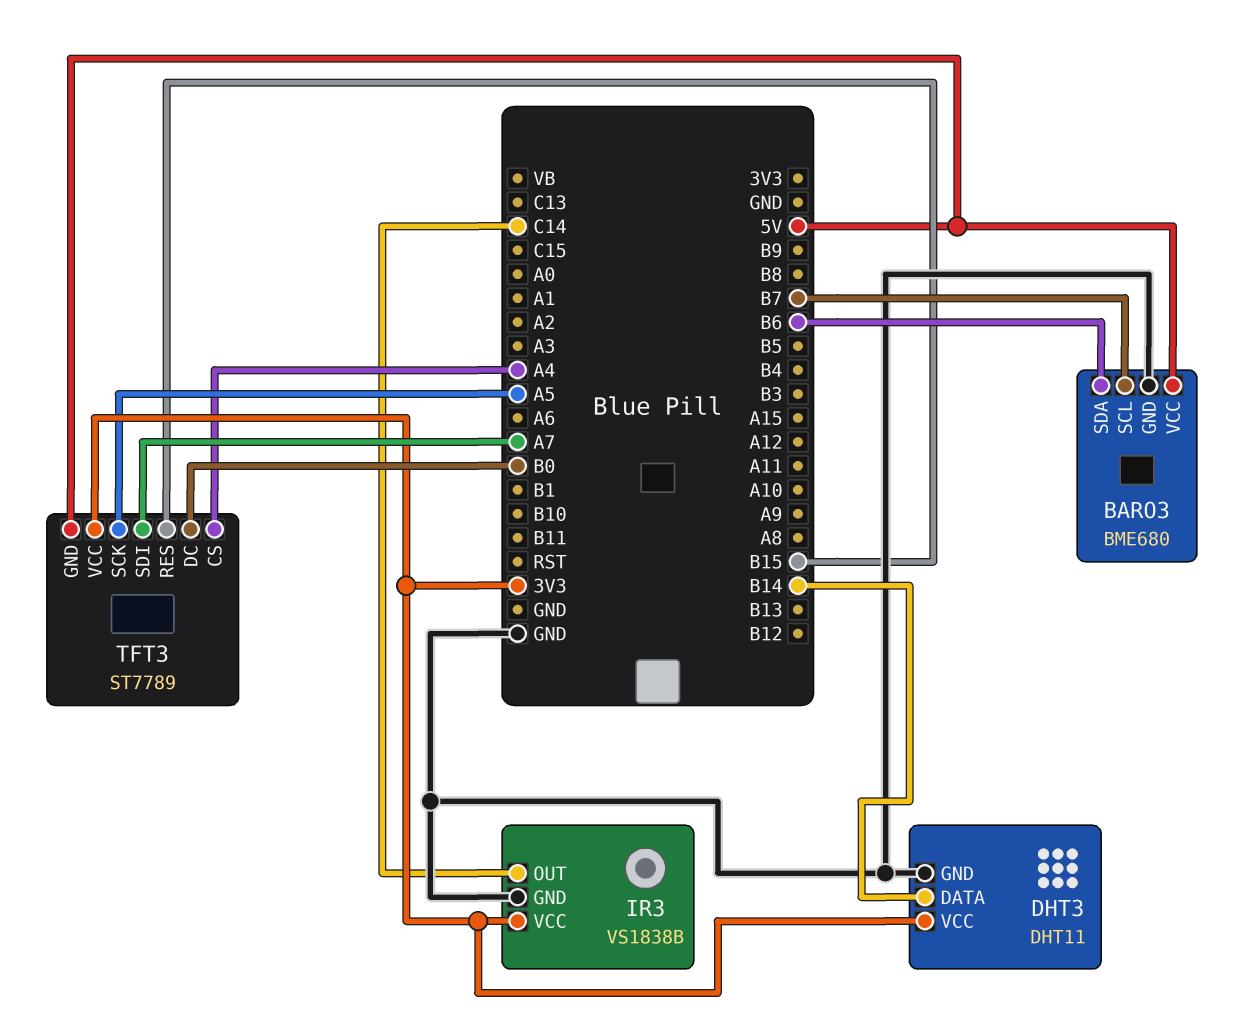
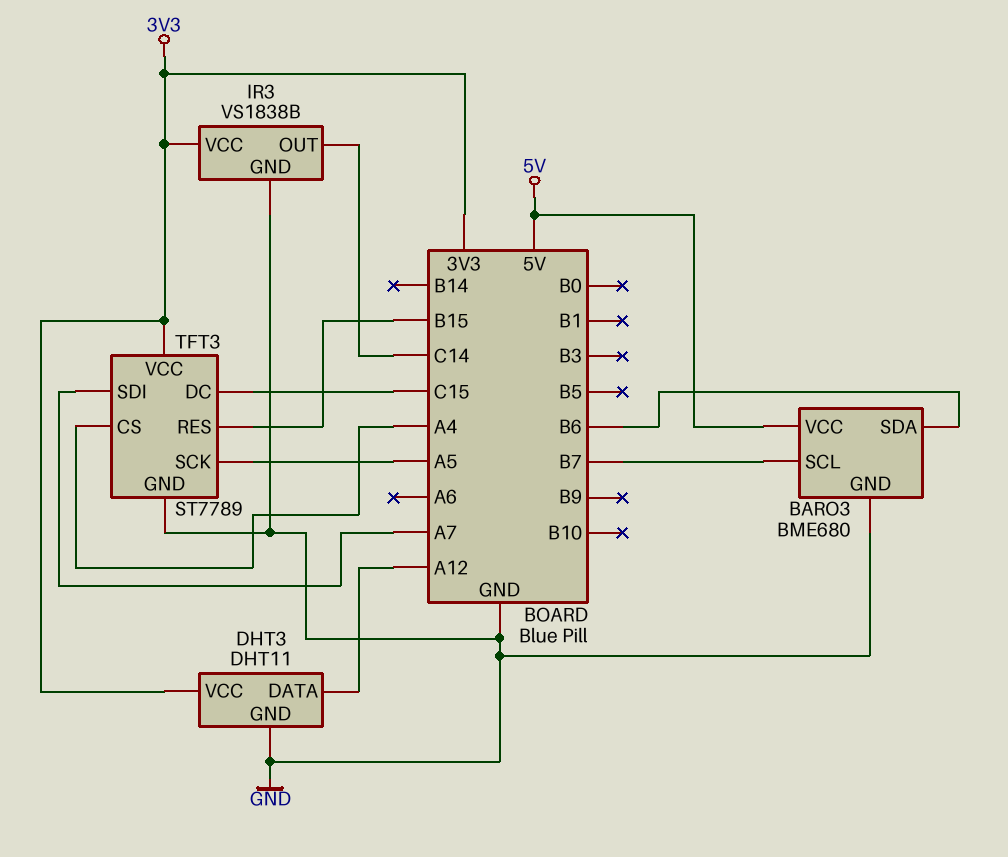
DHT3 pin DATA: B14 -> A12
TFT3 pin DC: B0 -> C15
TFT3 pin GND: 5V -> GND

